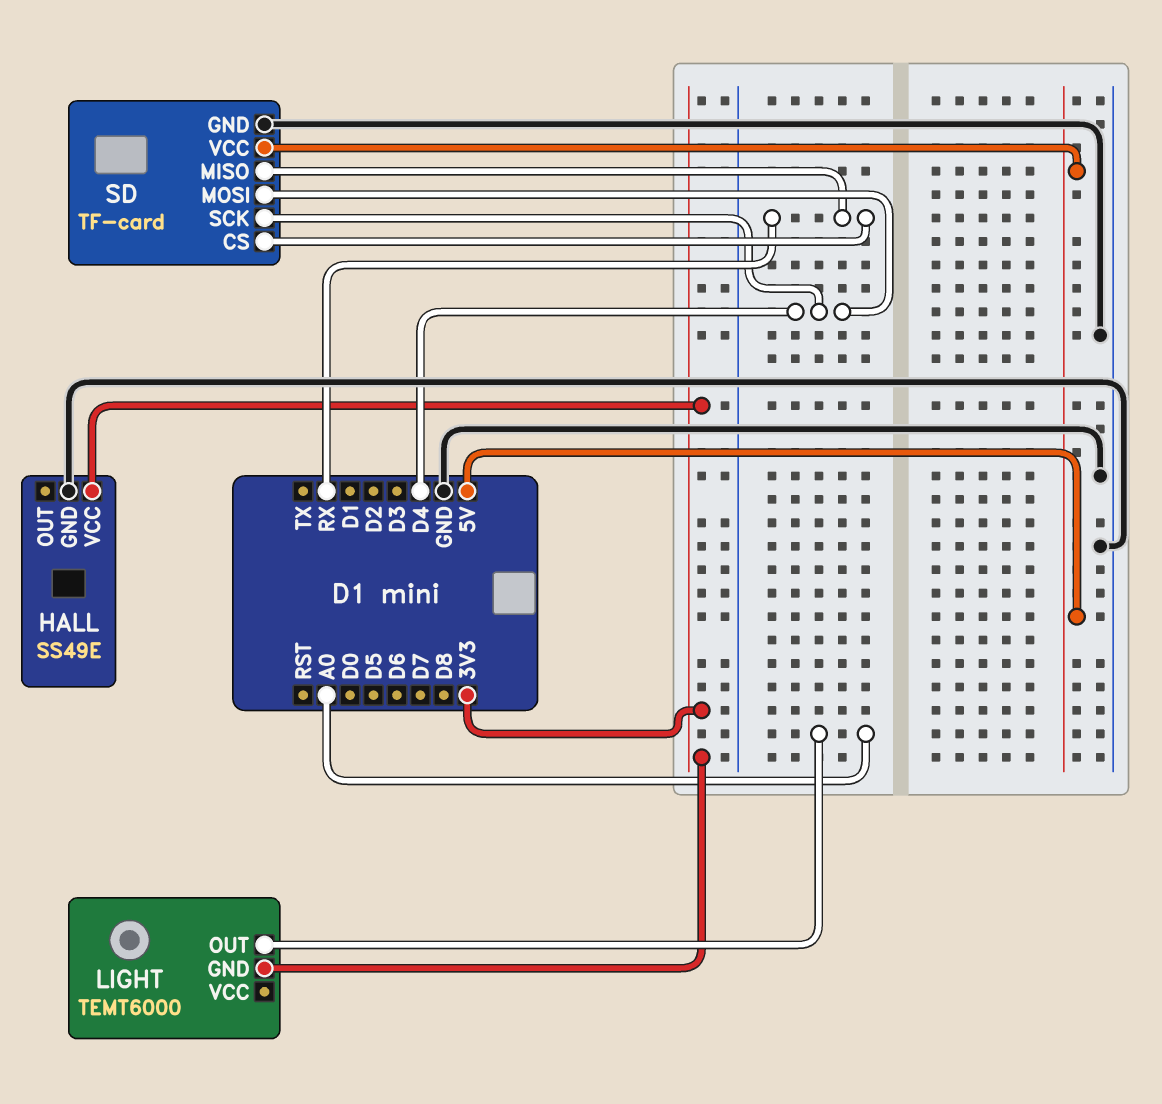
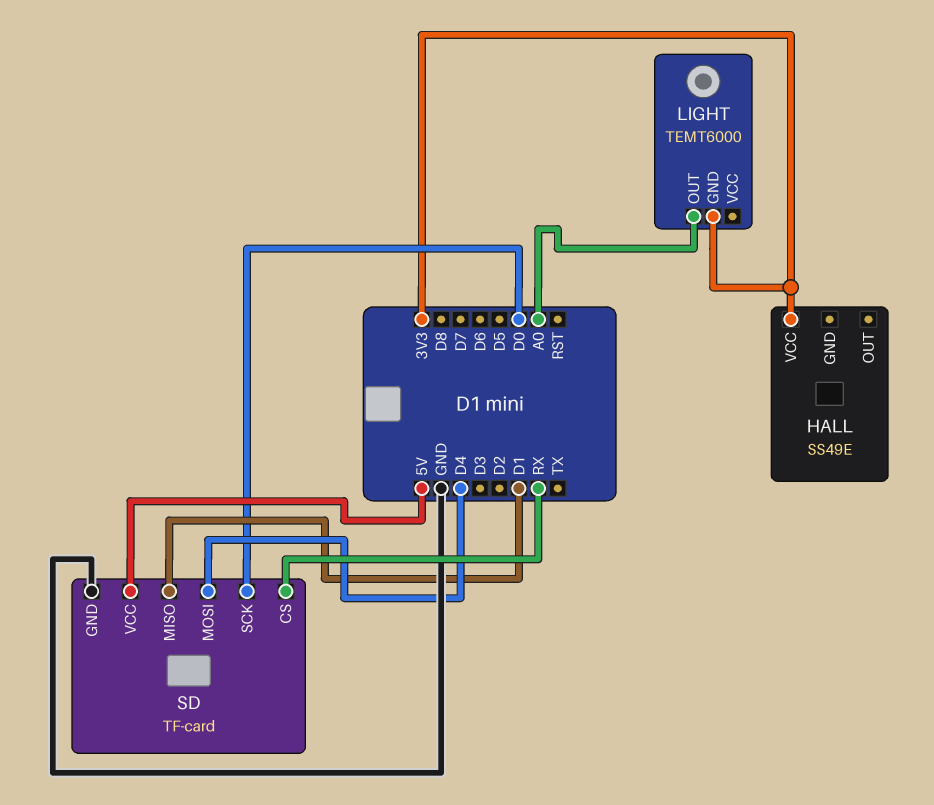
HALL pin GND: GND -> none
SD pin MISO: RX -> D1
SD pin SCK: D4 -> D0

